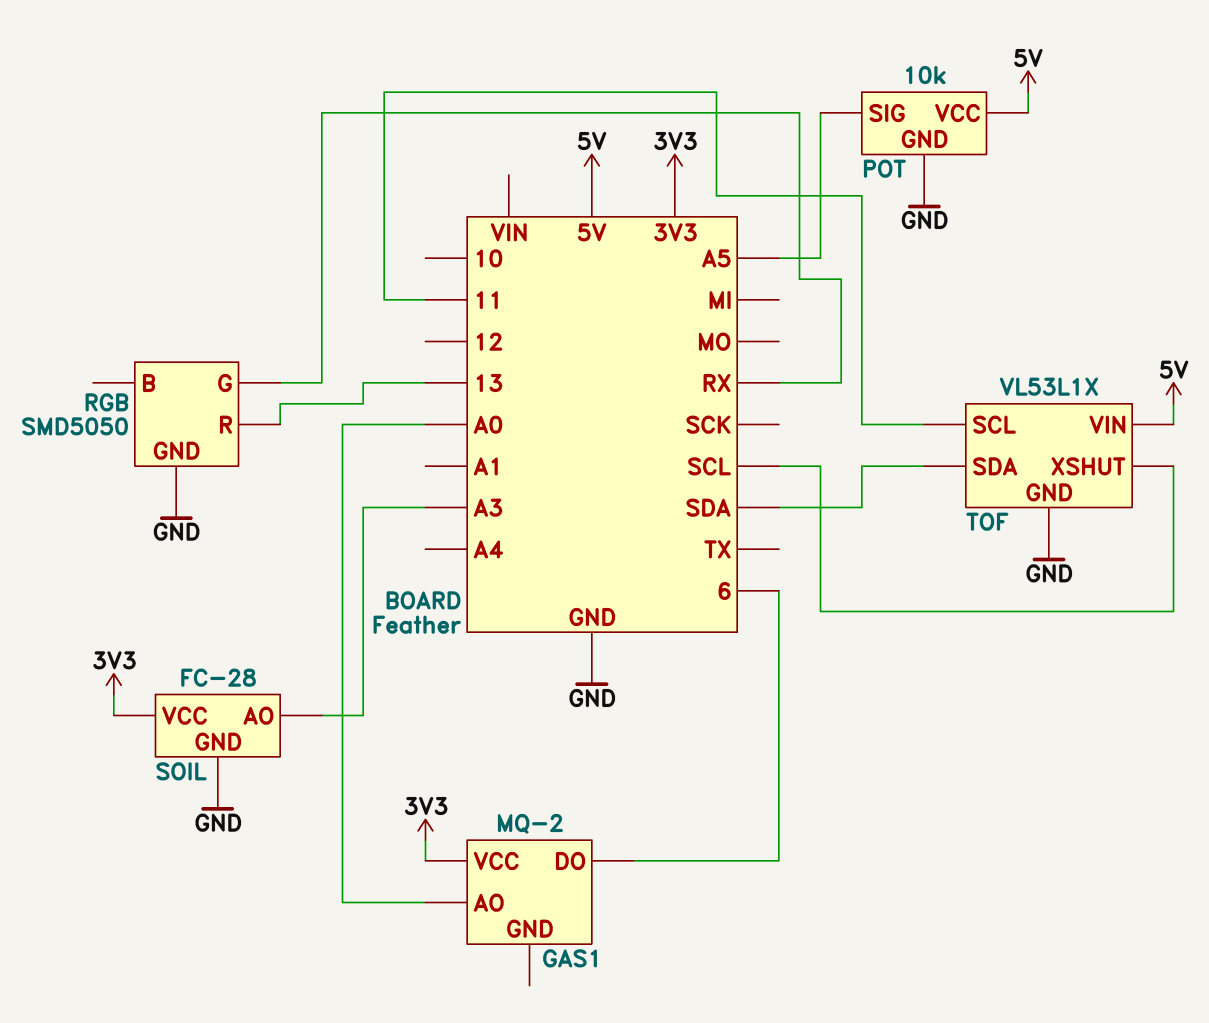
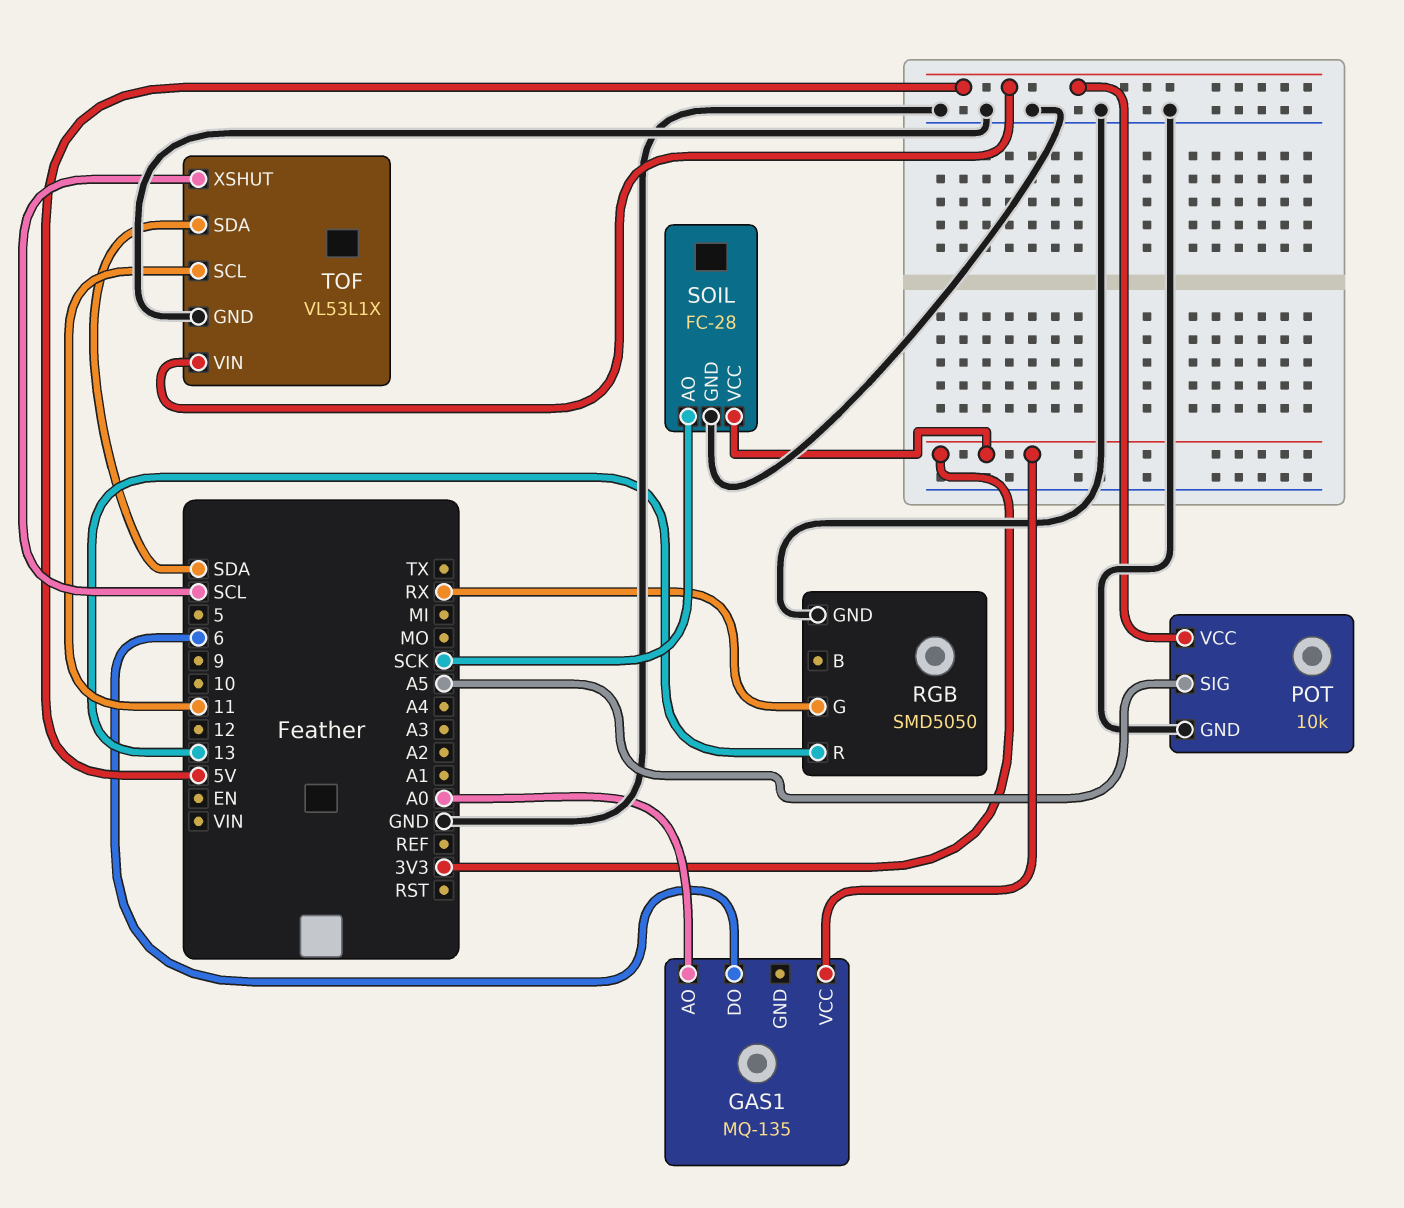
GAS1: MQ-2 -> MQ-135
SOIL pin AO: A3 -> SCK

